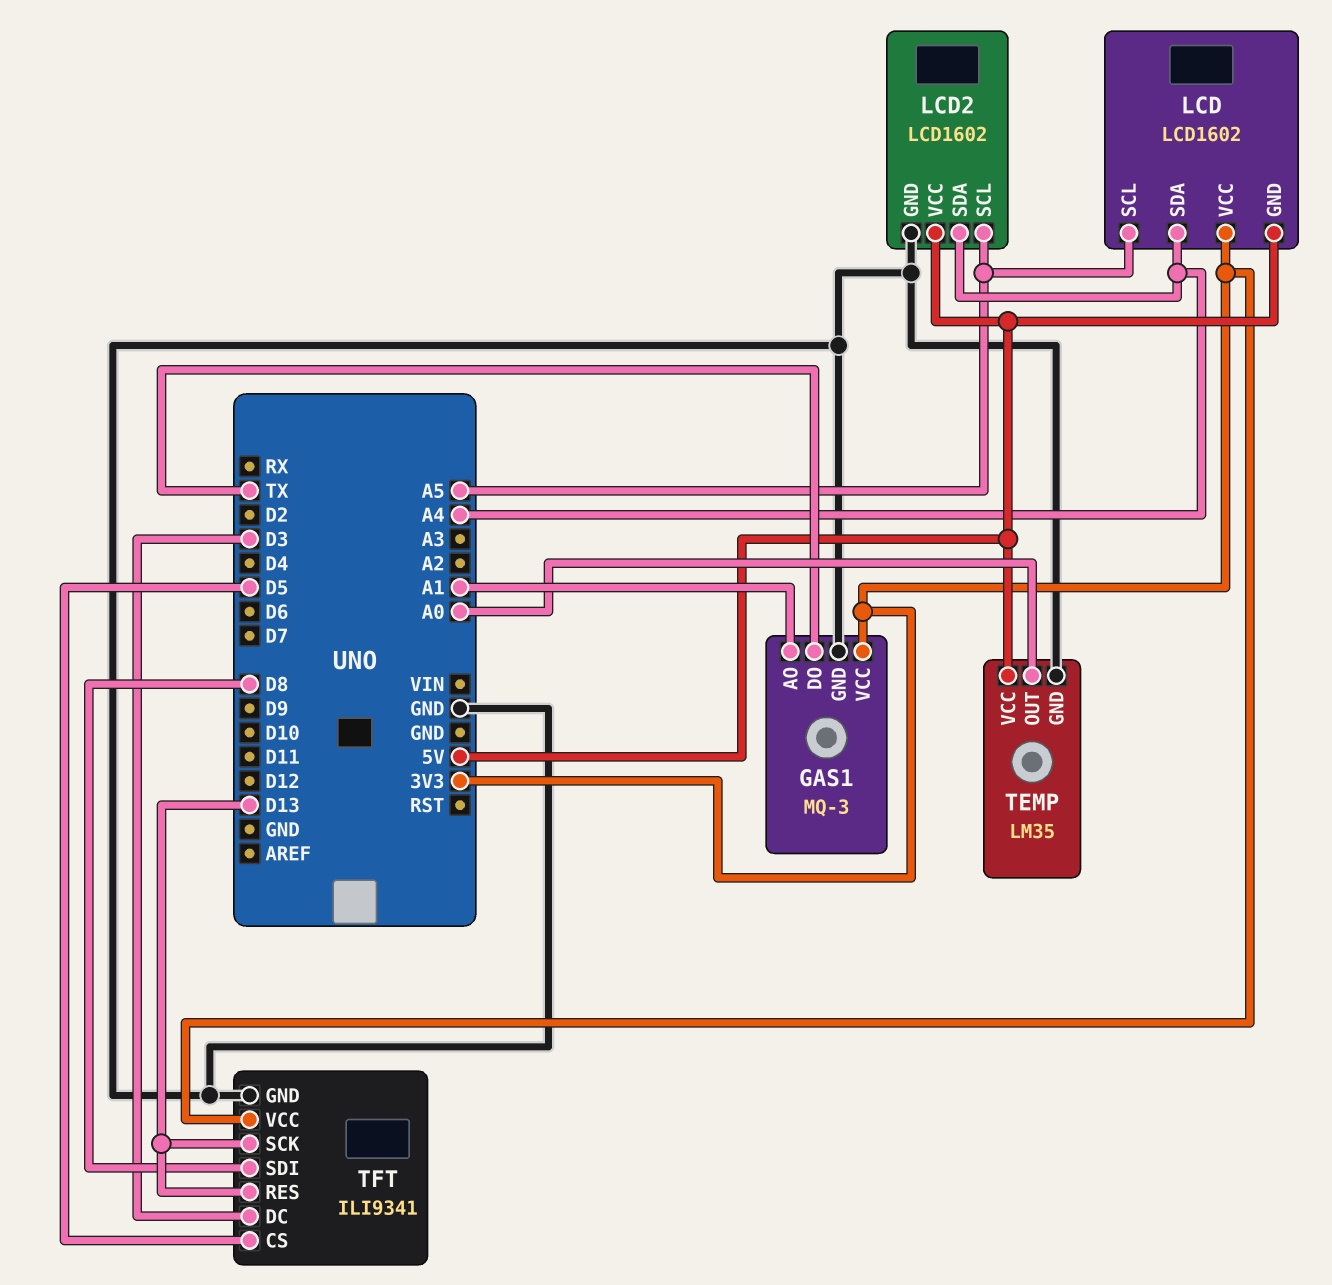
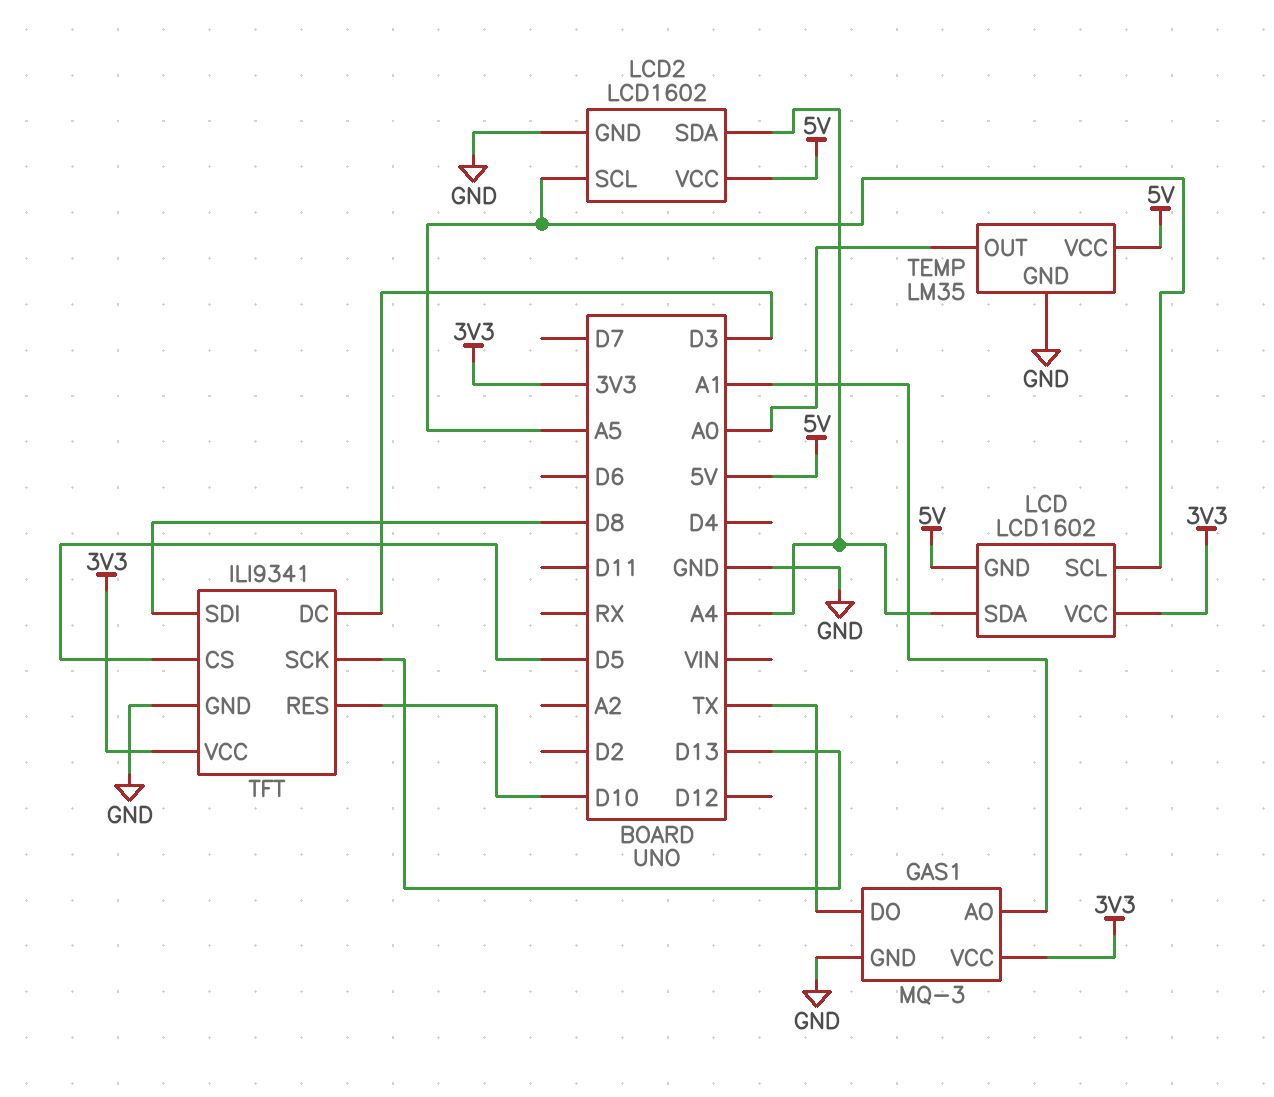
TFT pin RES: D13 -> D10

